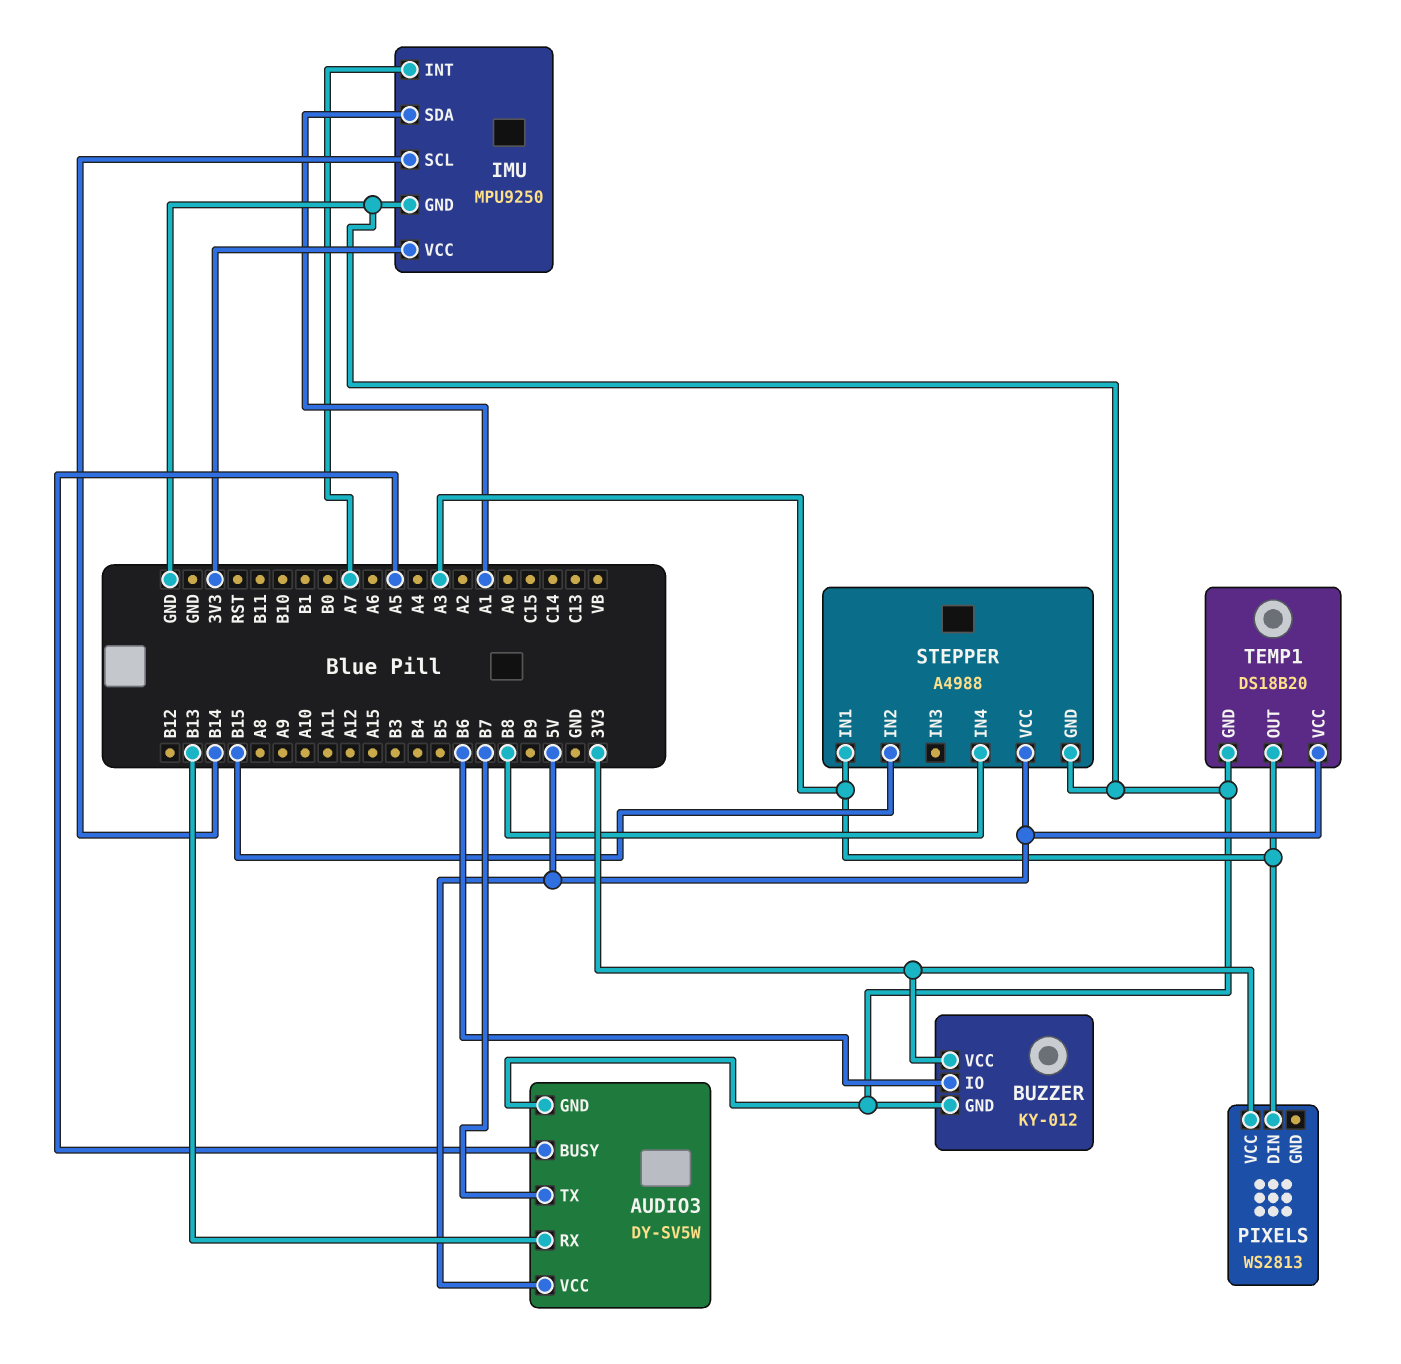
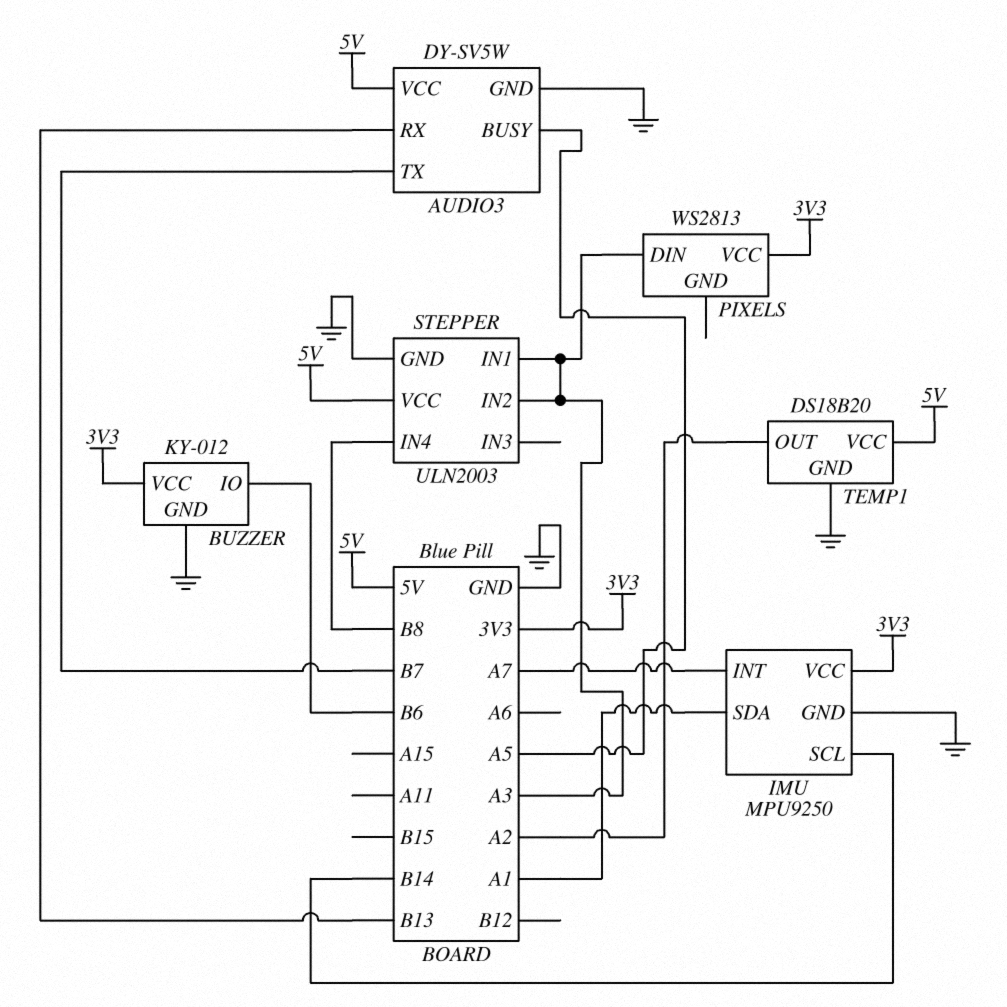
STEPPER: A4988 -> ULN2003
STEPPER pin IN2: B15 -> A3
TEMP1 pin OUT: A3 -> A2

